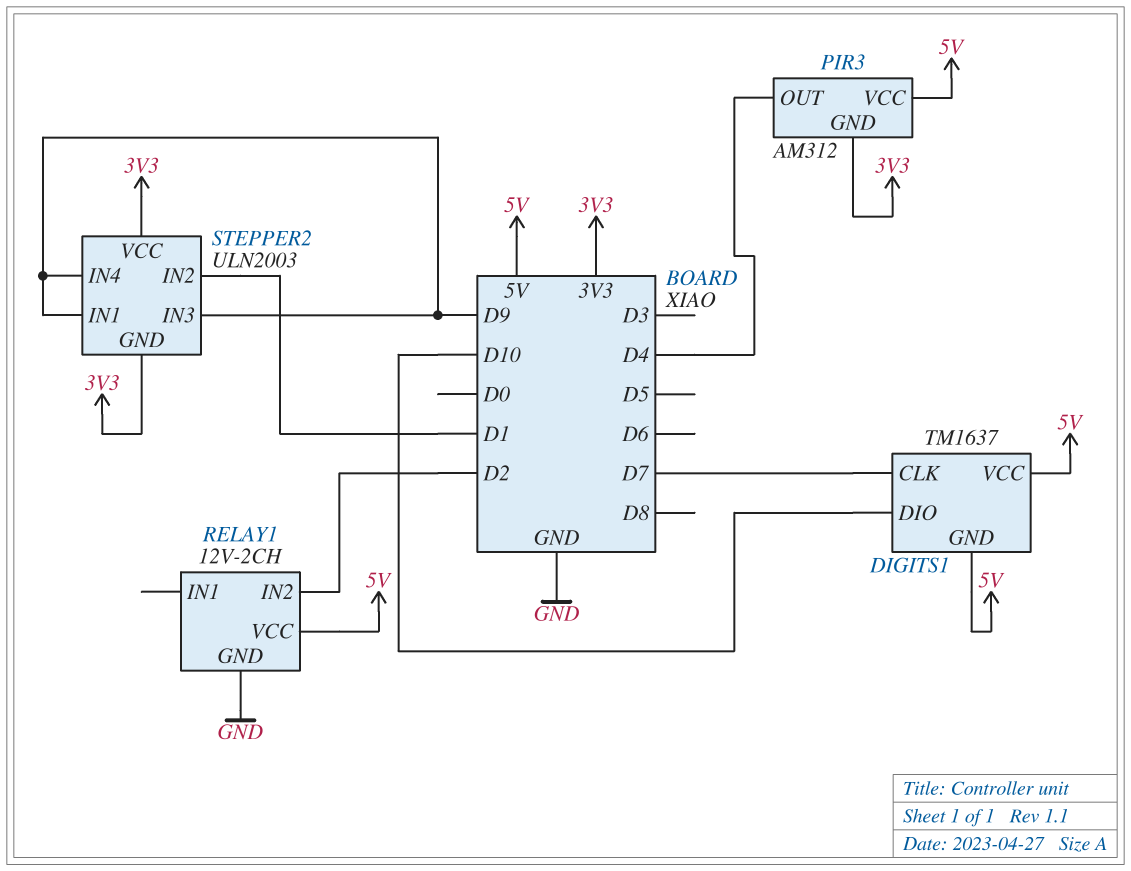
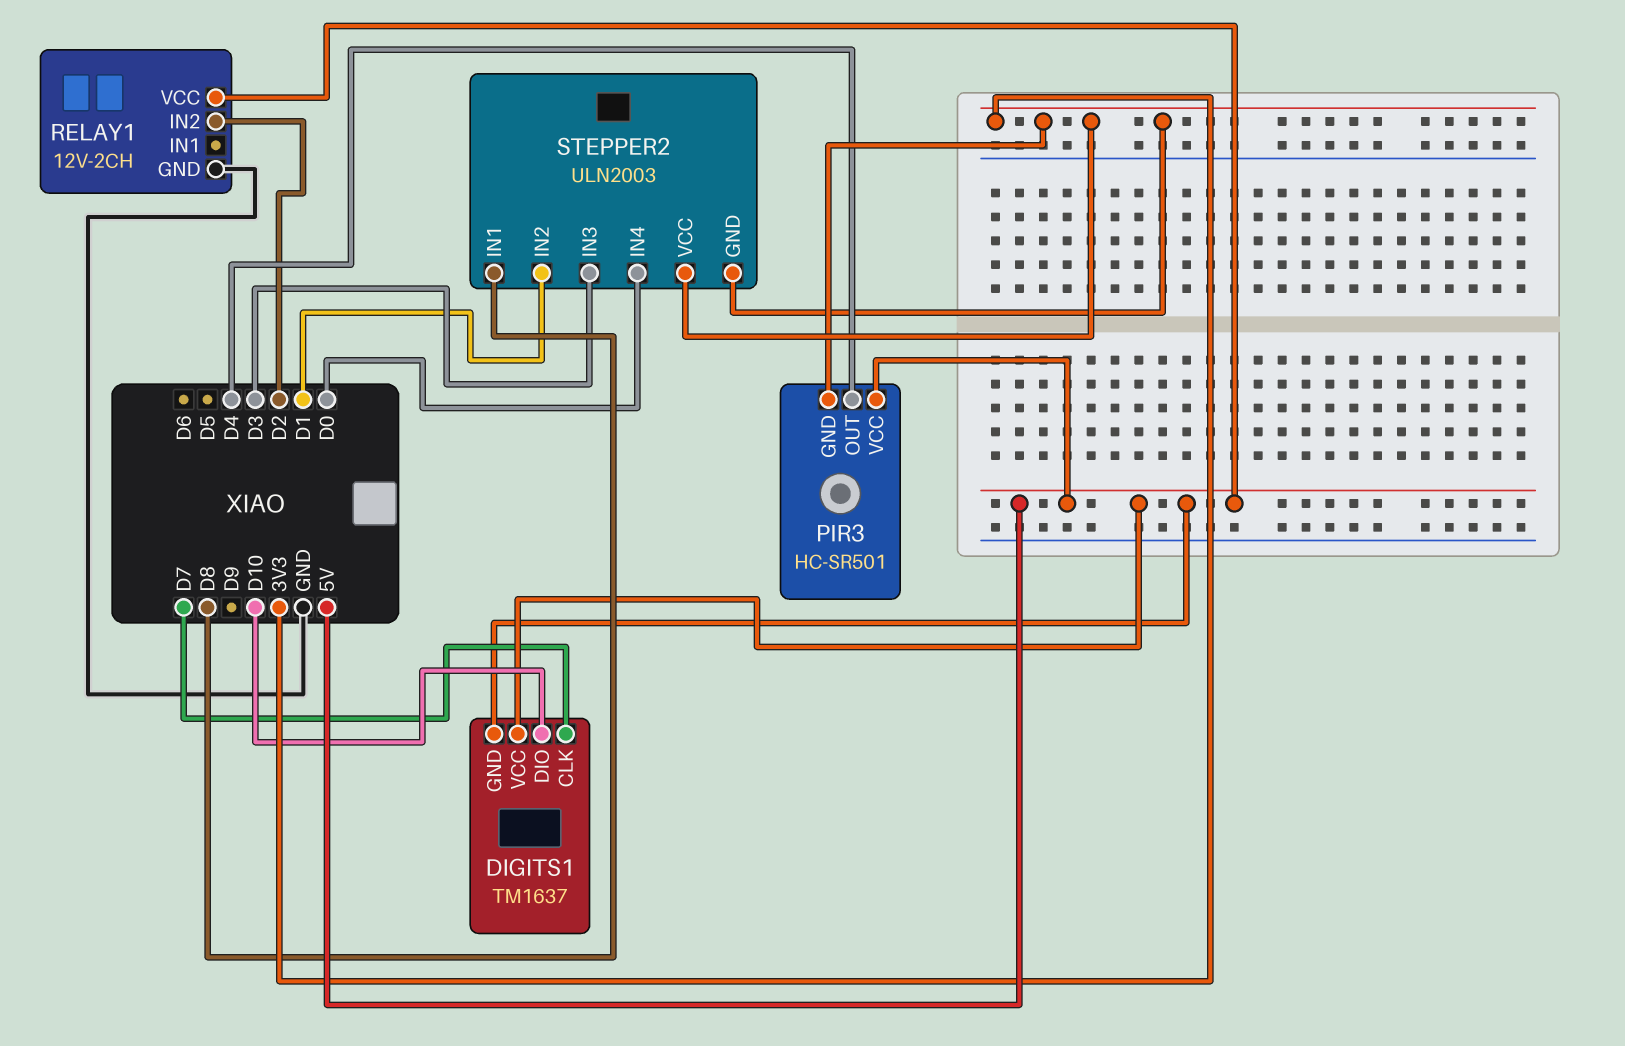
PIR3: AM312 -> HC-SR501
STEPPER2 pin IN1: D9 -> D8
STEPPER2 pin IN3: D9 -> D3
STEPPER2 pin IN4: D9 -> D0

